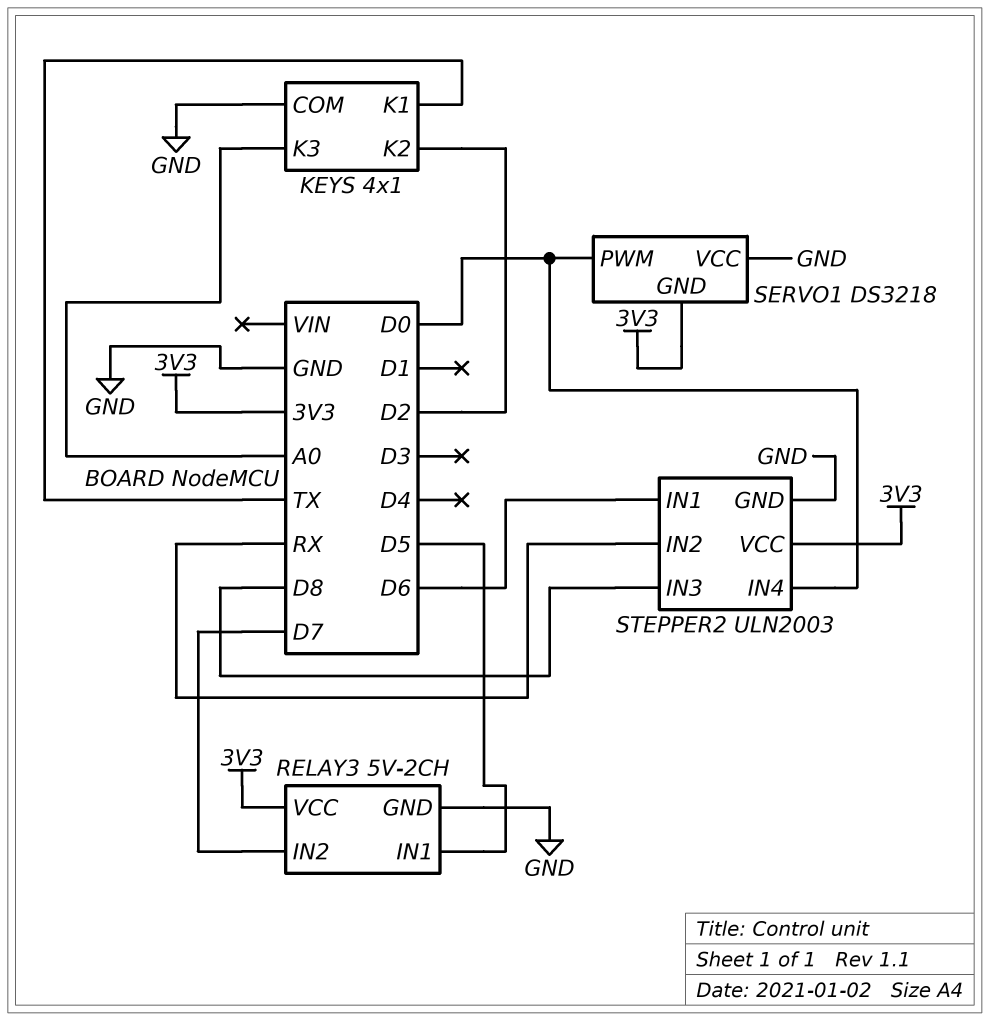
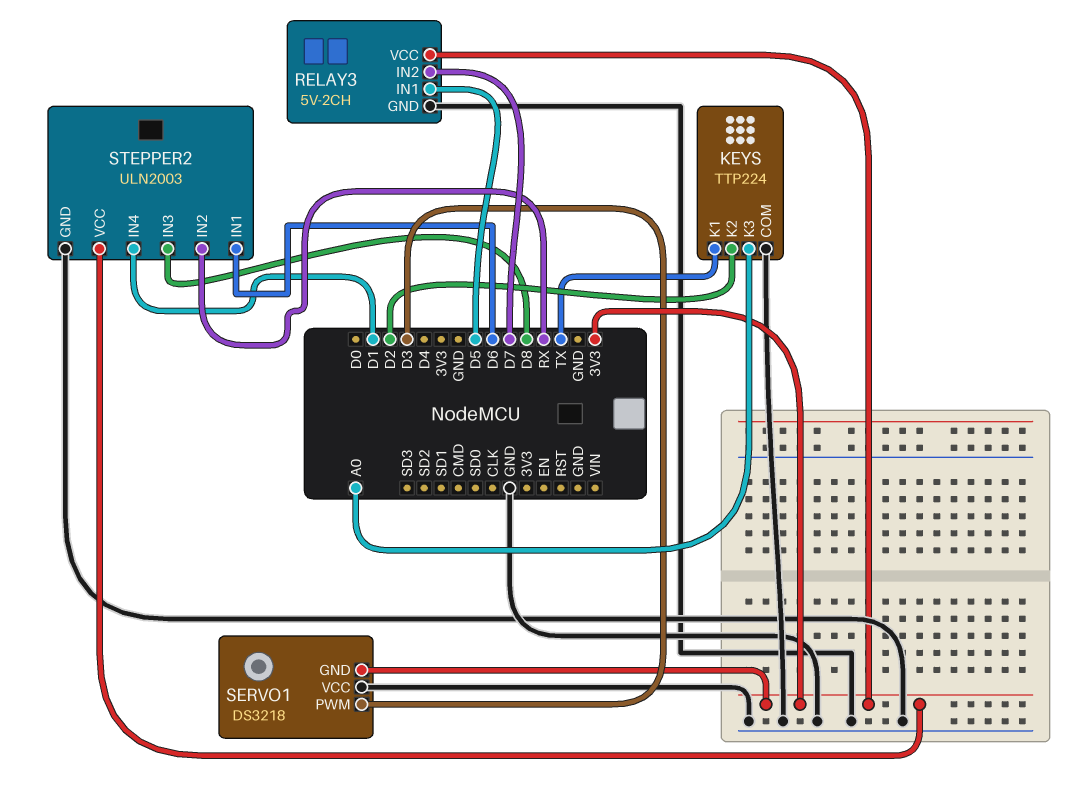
KEYS: 4x1 -> TTP224
SERVO1 pin PWM: D0 -> D3
STEPPER2 pin IN4: D0 -> D1

